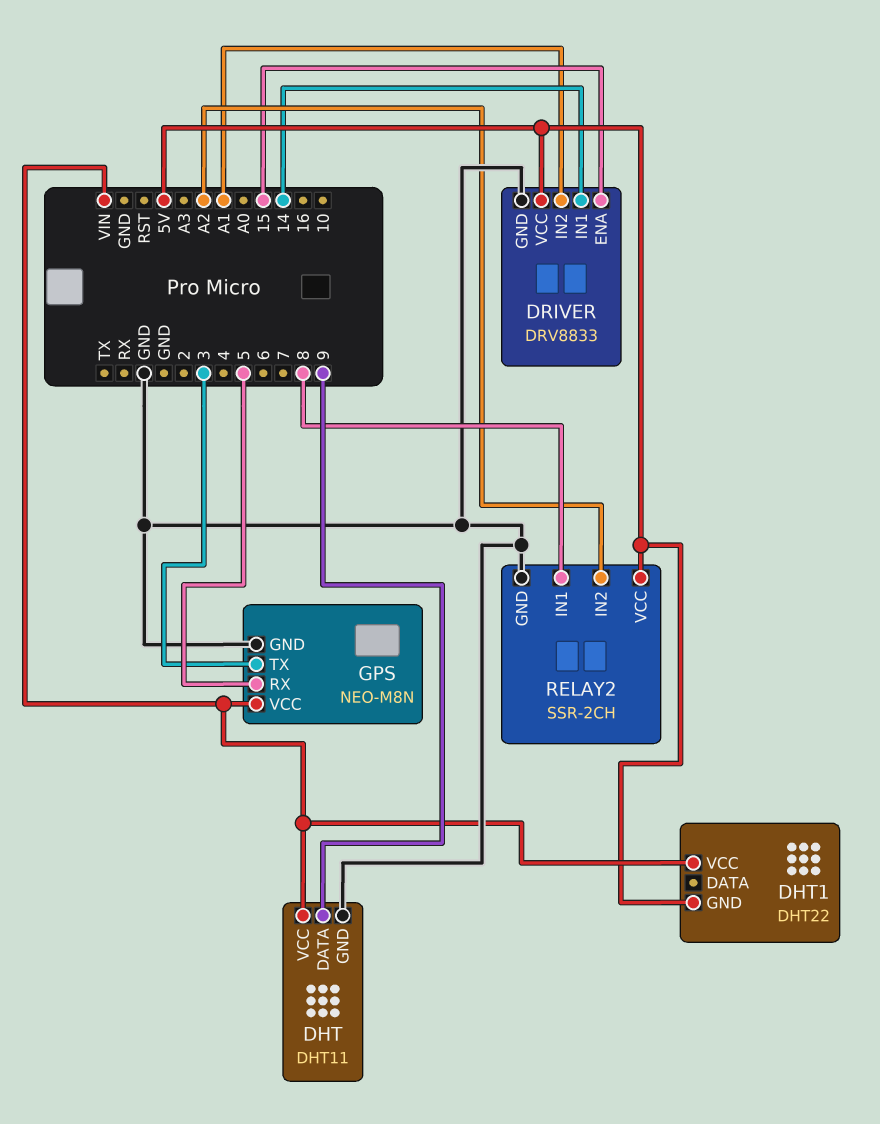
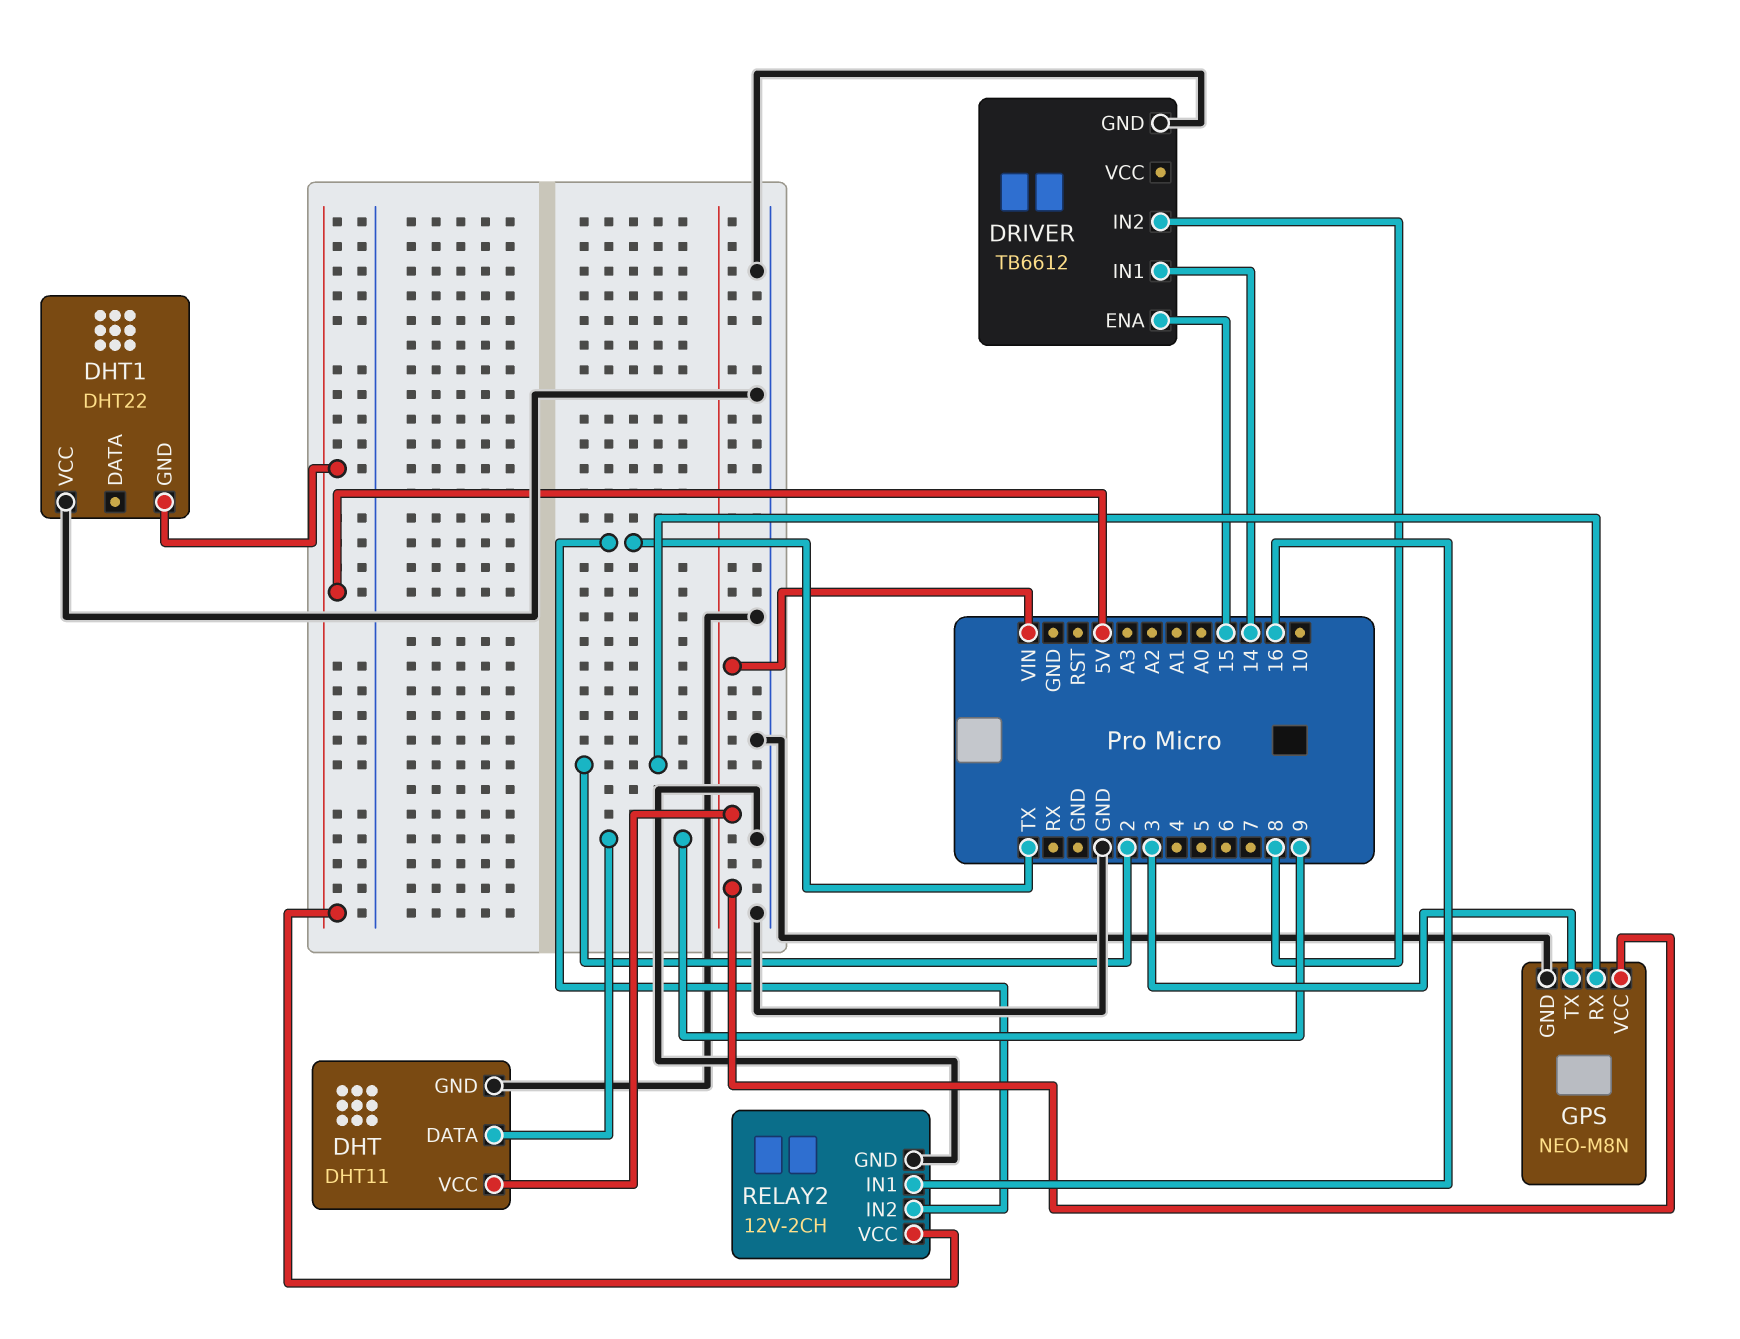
DHT1 pin VCC: VIN -> GND
DRIVER: DRV8833 -> TB6612
DRIVER pin IN2: A1 -> 8
DRIVER pin VCC: 5V -> none
GPS pin RX: 5 -> 2
RELAY2: SSR-2CH -> 12V-2CH
RELAY2 pin IN1: 8 -> 16
RELAY2 pin IN2: A2 -> TX

